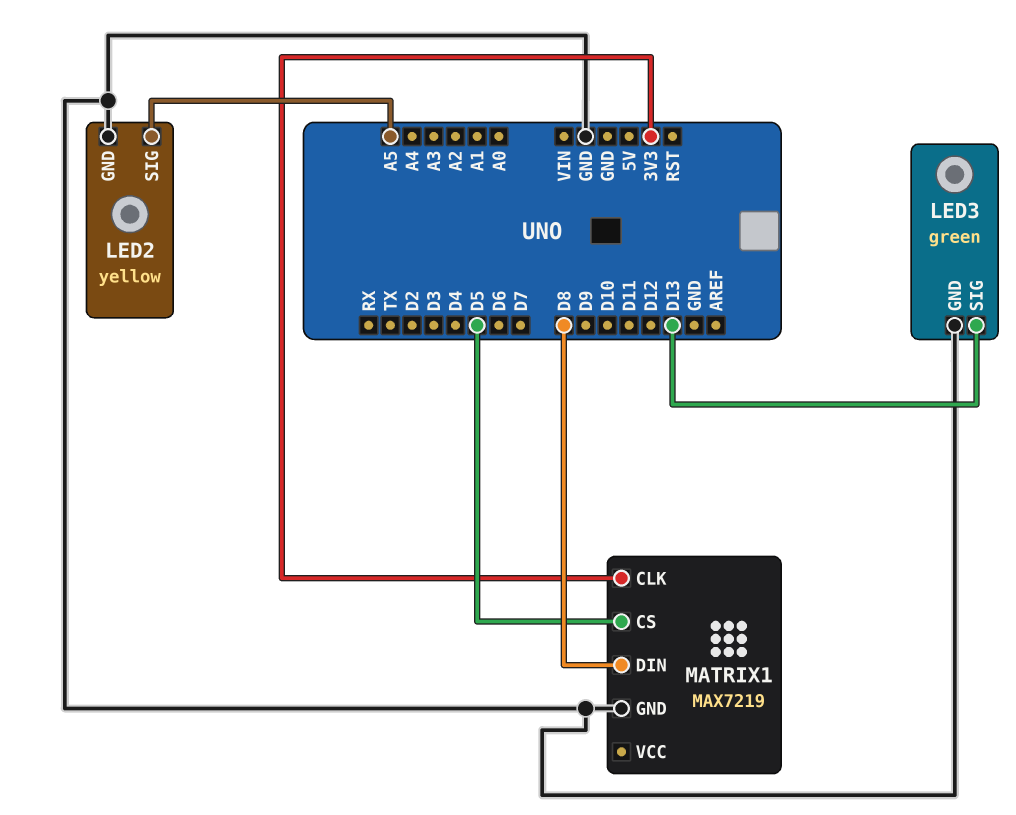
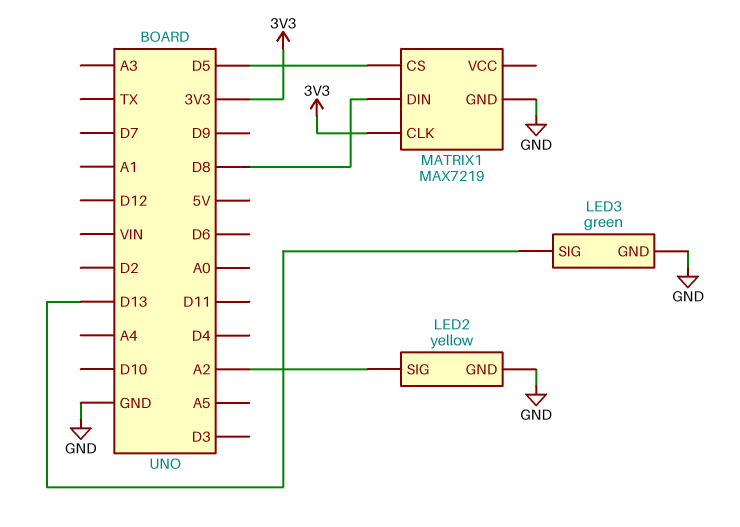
LED2 pin SIG: A5 -> A2

